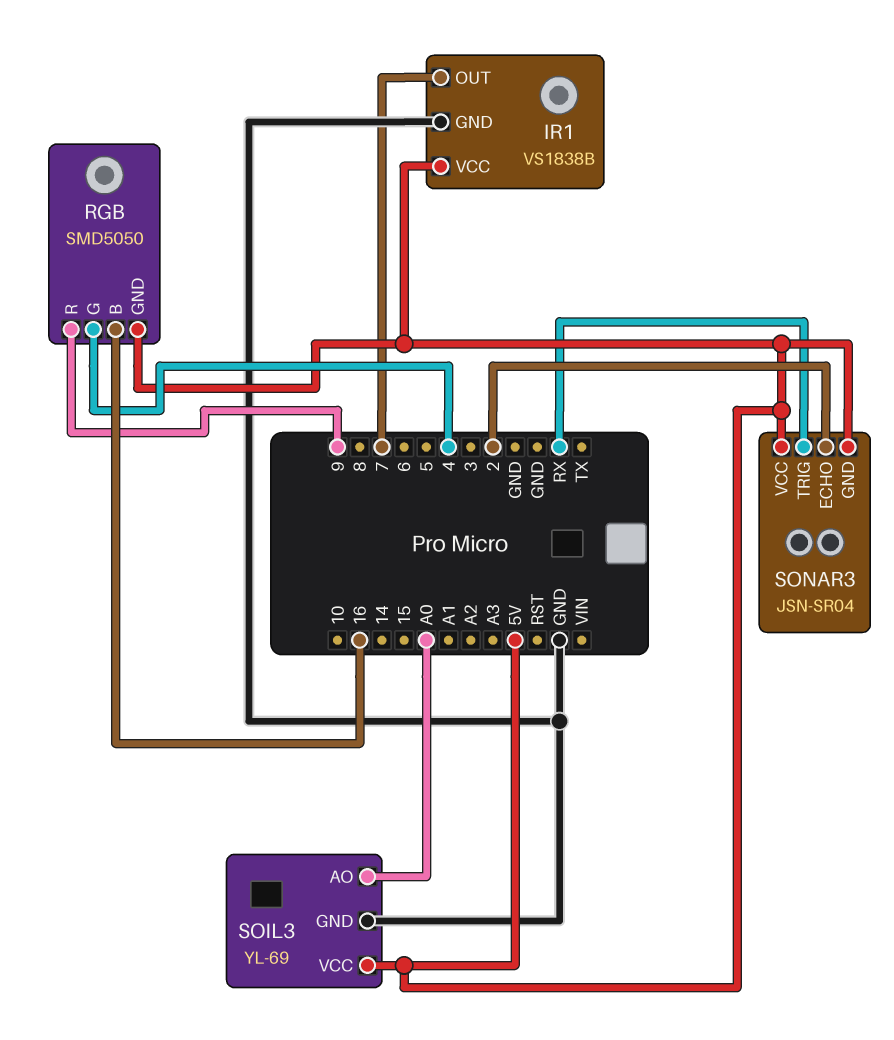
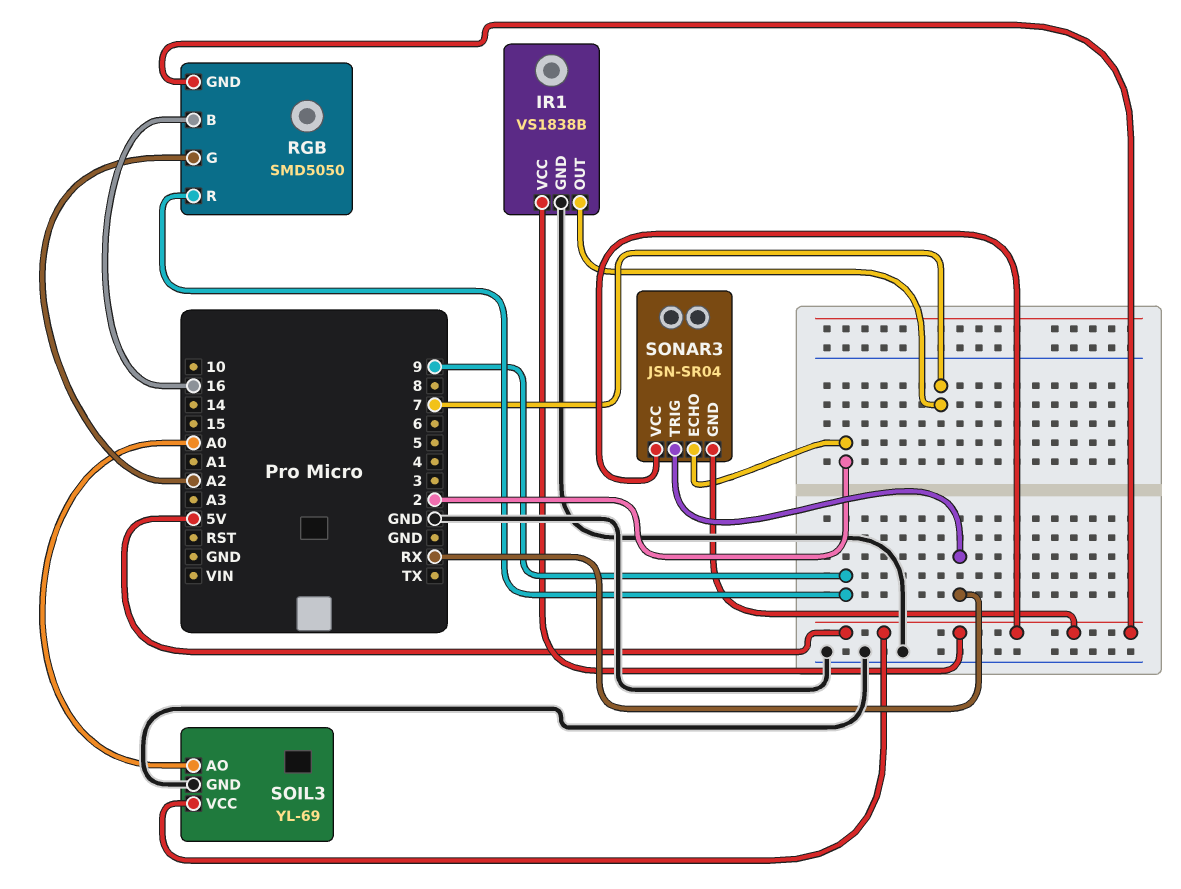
RGB pin G: 4 -> A2

